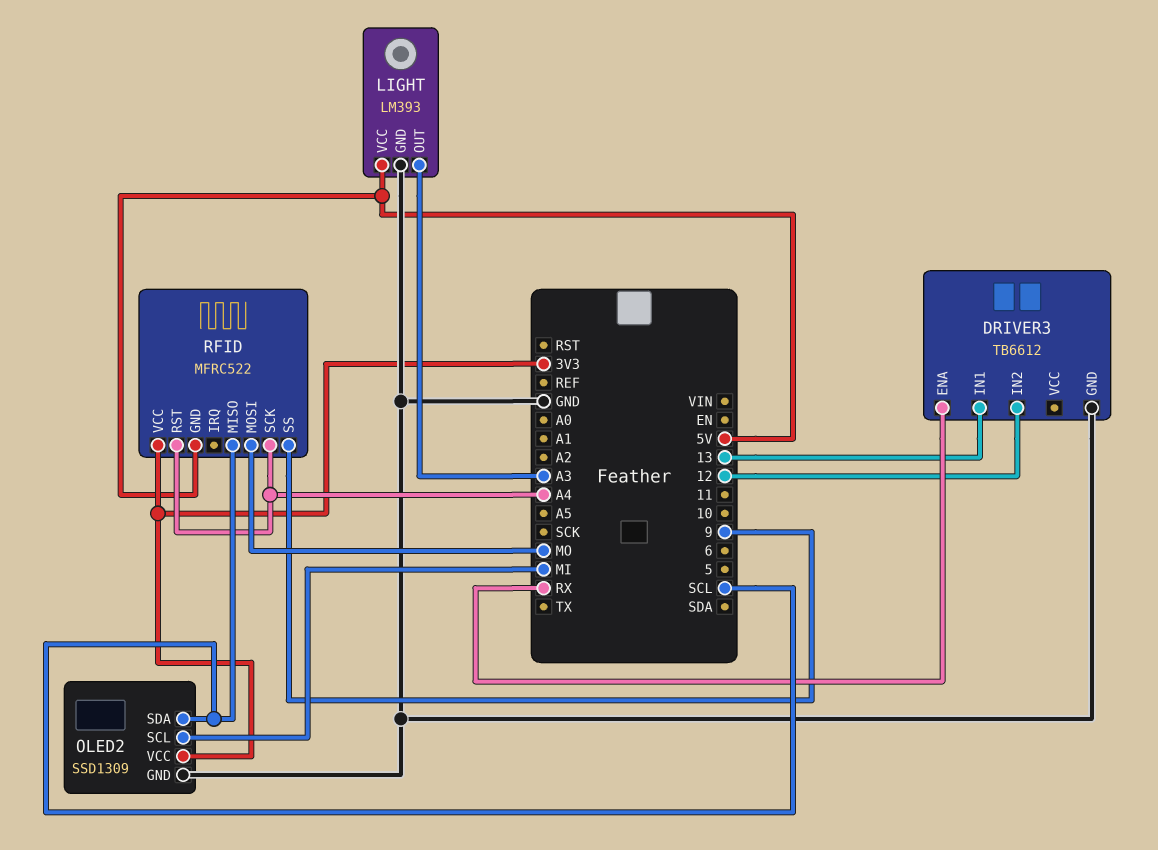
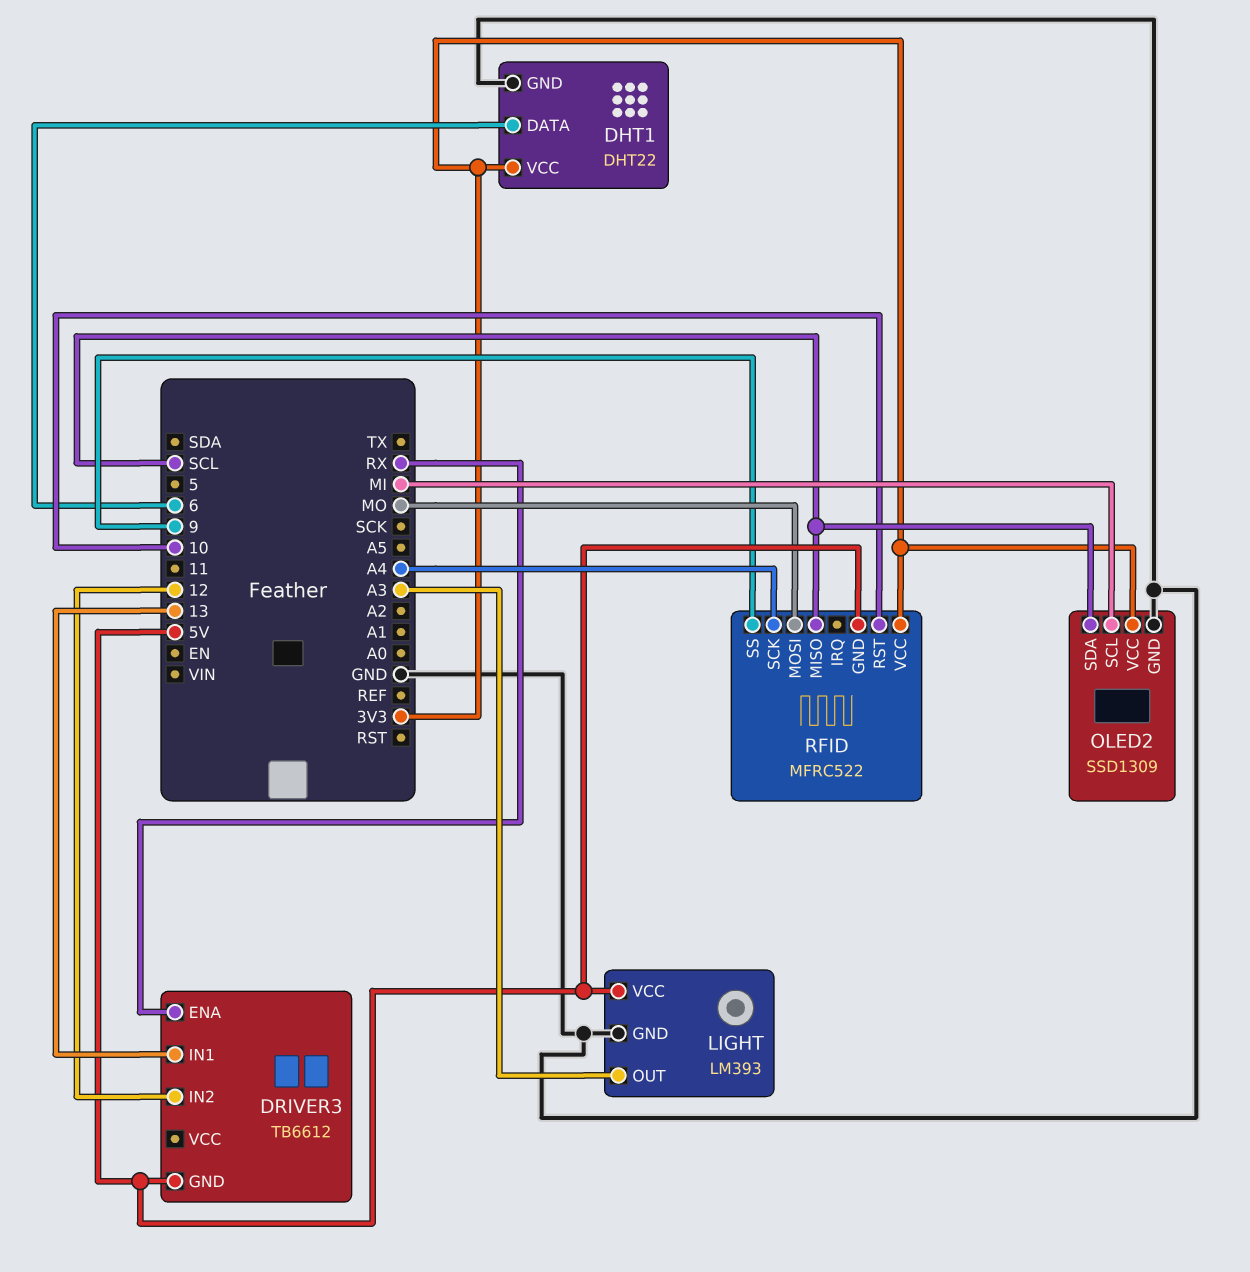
DHT1: none -> DHT22
DHT1 pin DATA: none -> 6
DHT1 pin GND: none -> GND
DHT1 pin VCC: none -> 3V3
DRIVER3 pin GND: GND -> 5V
RFID pin RST: A4 -> 10

